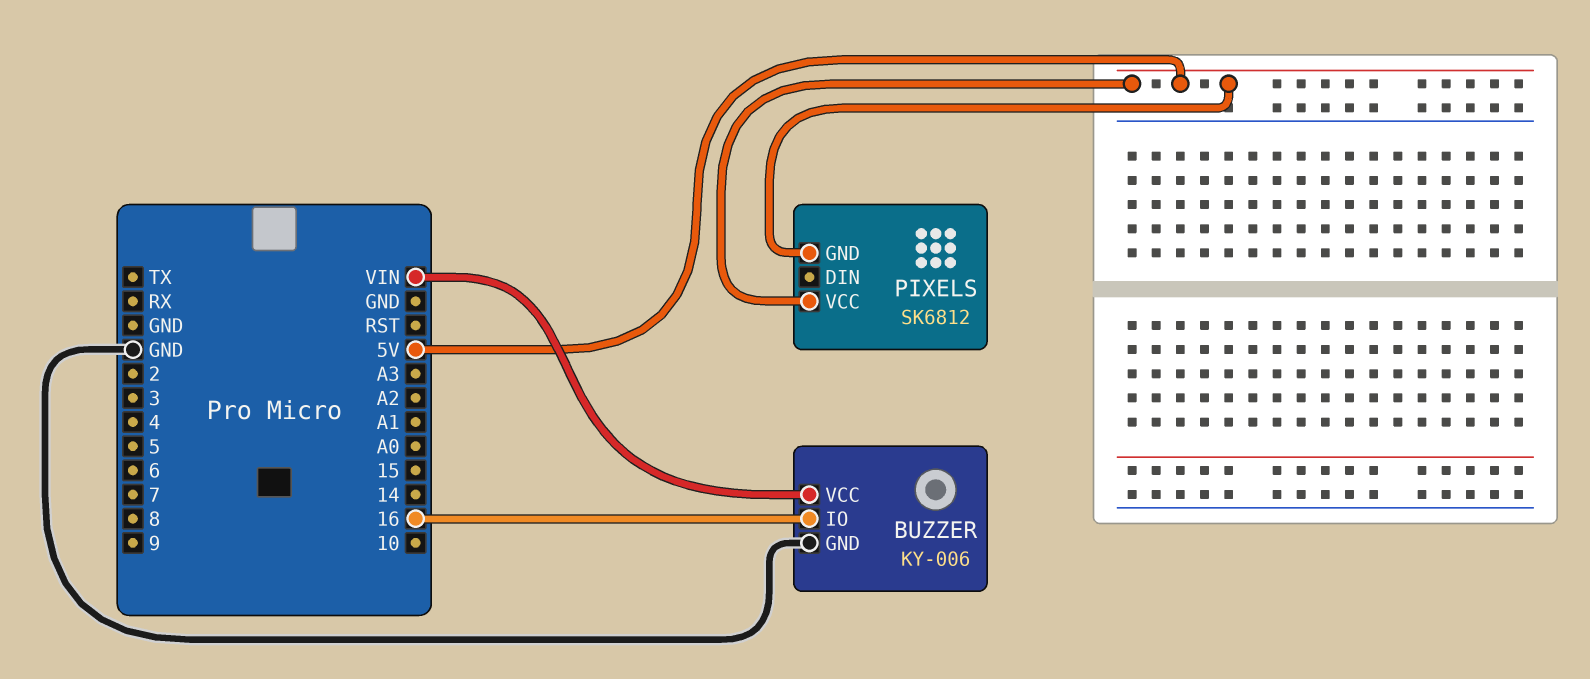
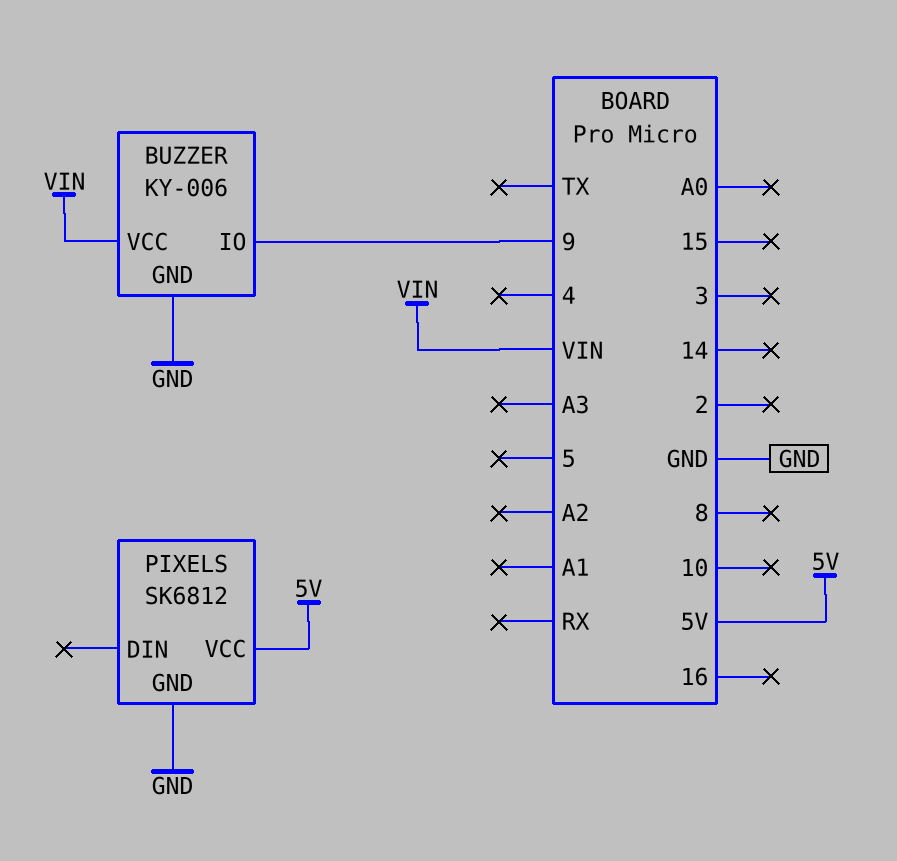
BUZZER pin IO: 16 -> 9
PIXELS pin GND: 5V -> GND

